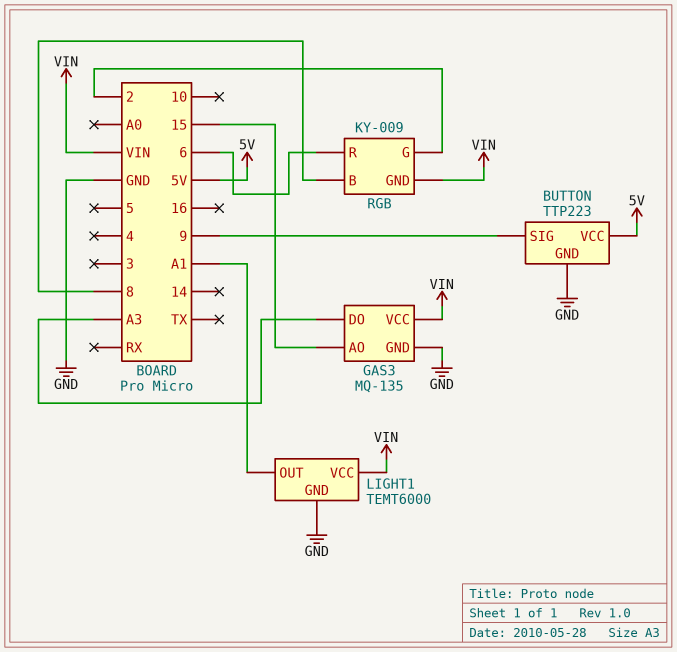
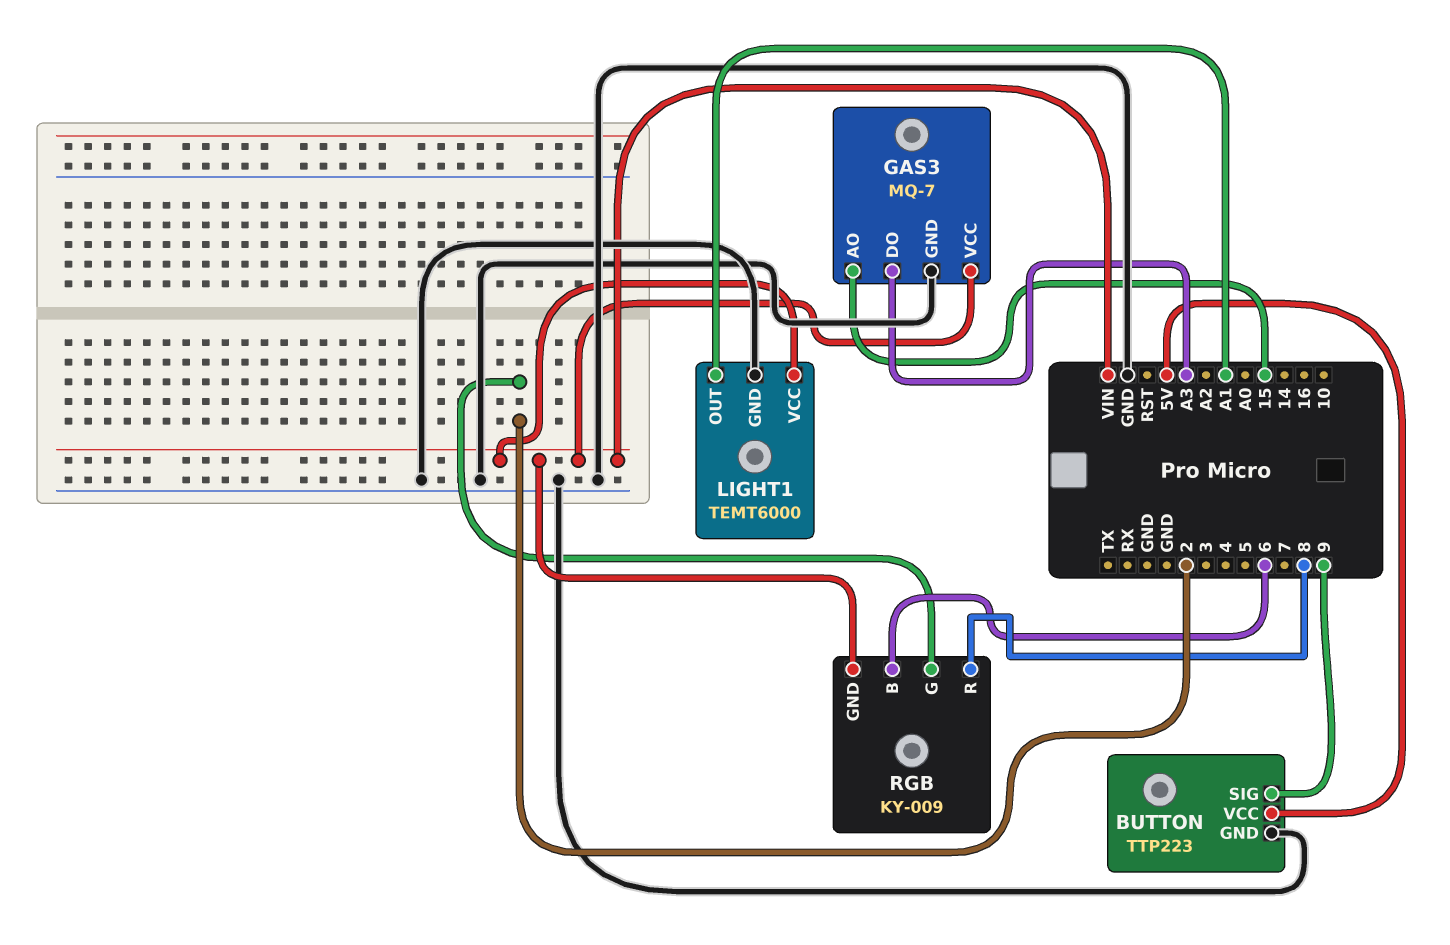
GAS3: MQ-135 -> MQ-7
RGB pin B: 8 -> 6
RGB pin R: 6 -> 8

